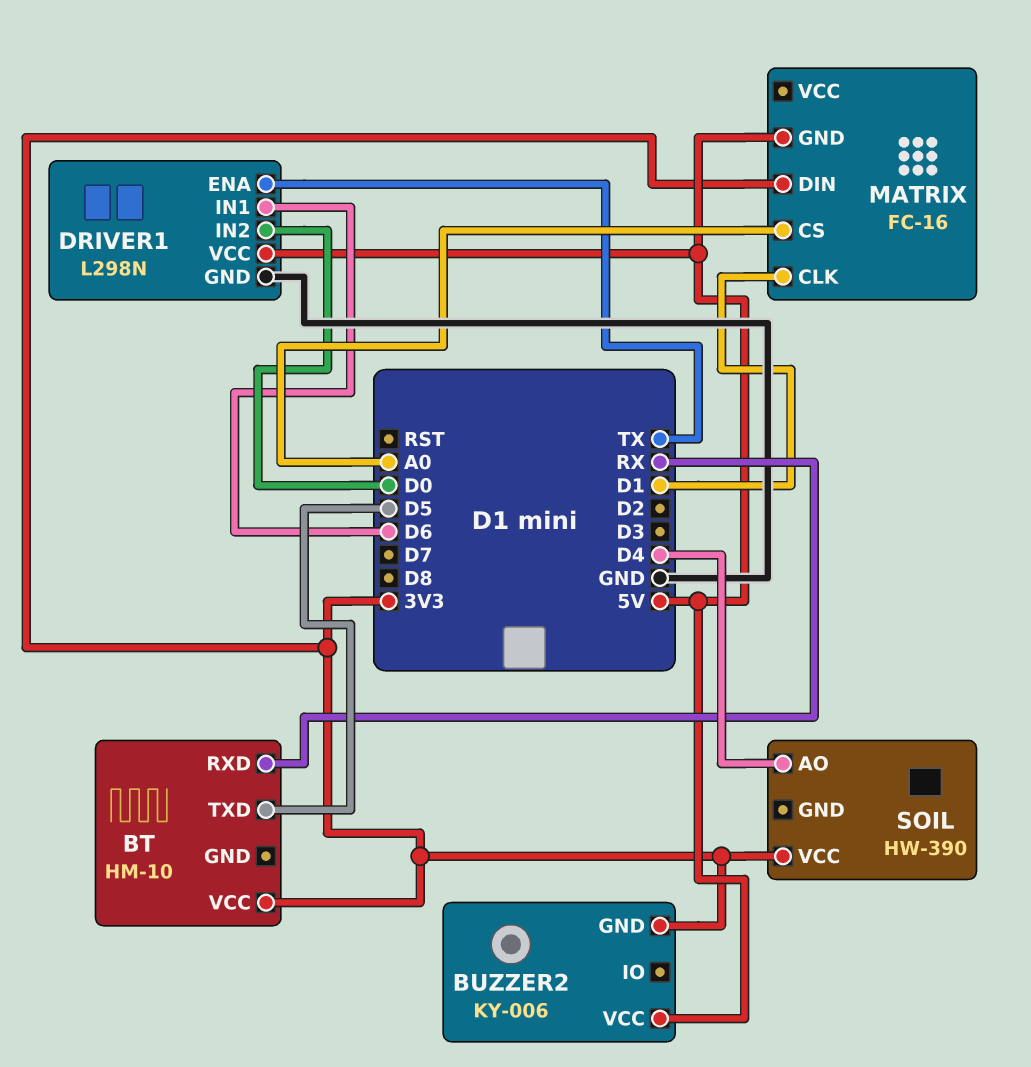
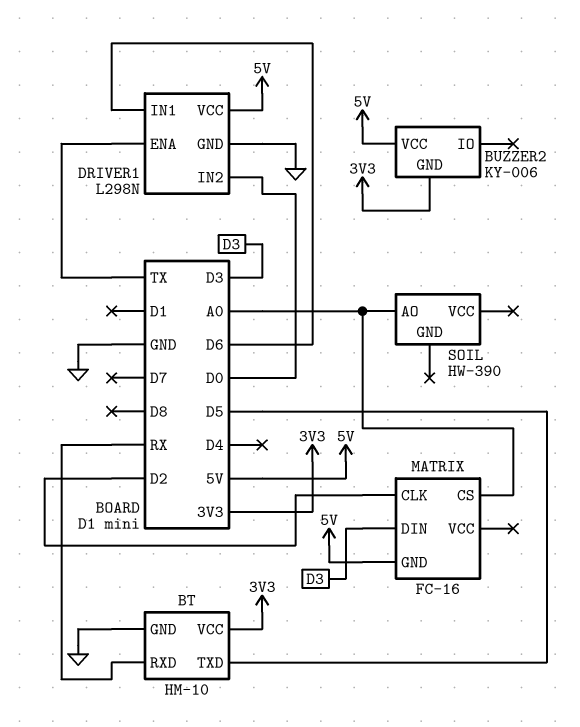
BT pin GND: none -> GND
MATRIX pin CLK: D1 -> D2
MATRIX pin DIN: 3V3 -> D3
SOIL pin AO: D4 -> A0
SOIL pin VCC: 3V3 -> none

